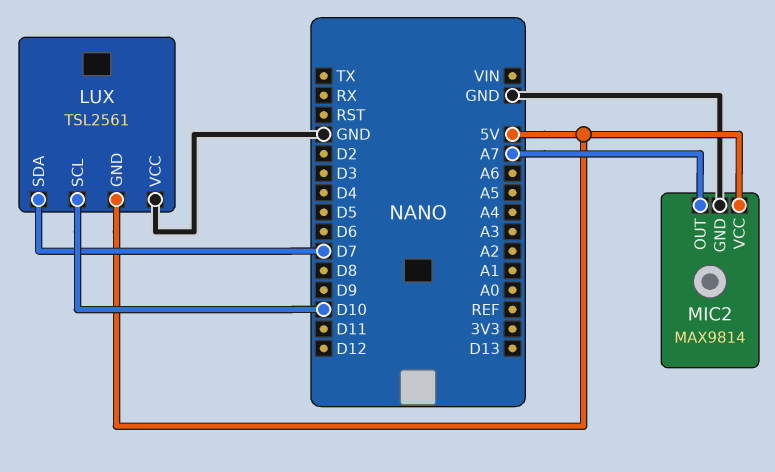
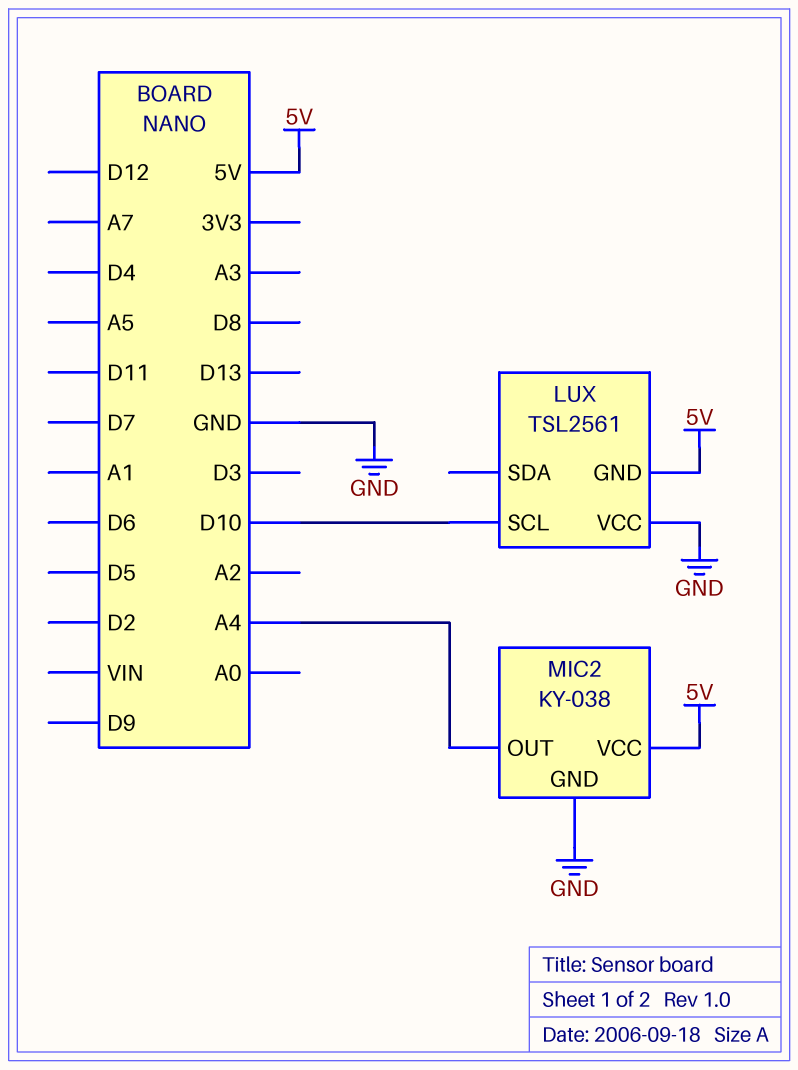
LUX pin SDA: D7 -> none
MIC2: MAX9814 -> KY-038
MIC2 pin OUT: A7 -> A4

